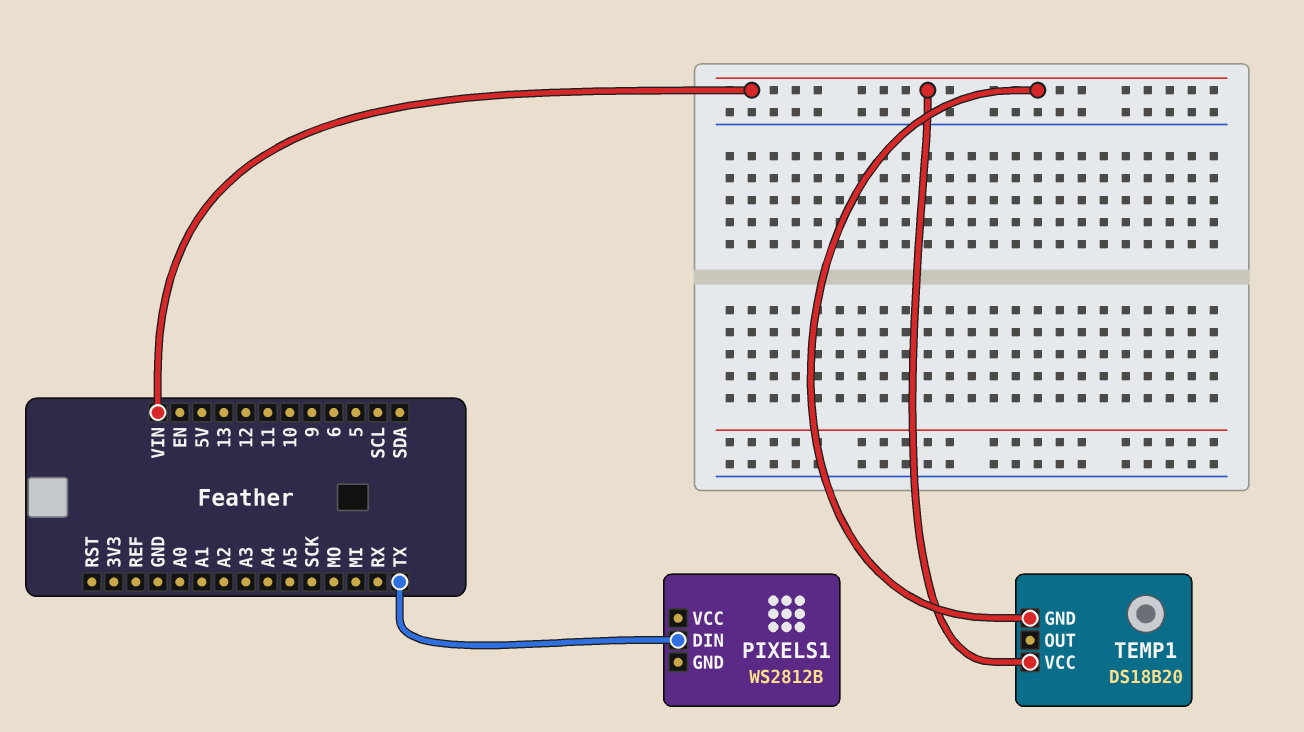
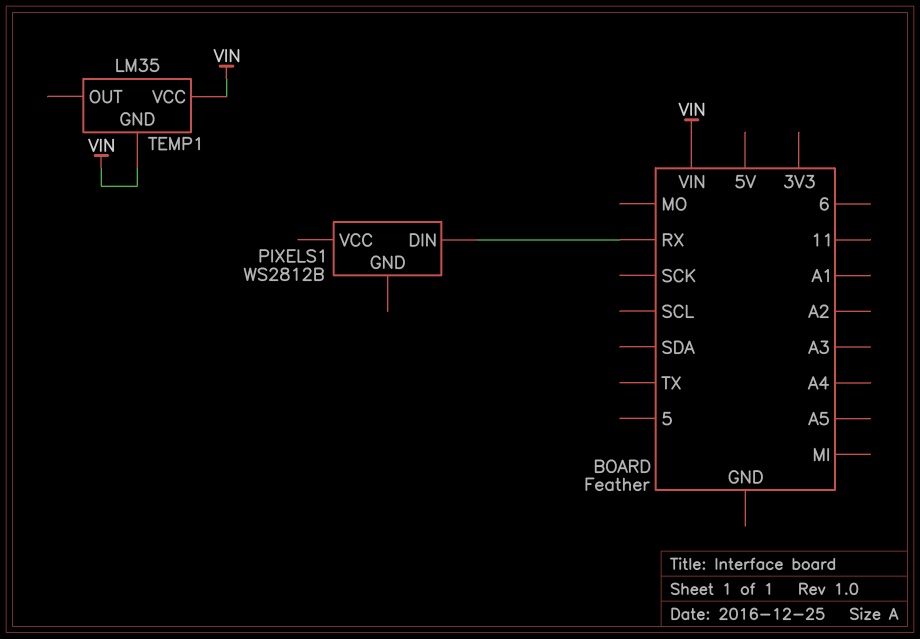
PIXELS1 pin DIN: TX -> RX
TEMP1: DS18B20 -> LM35

